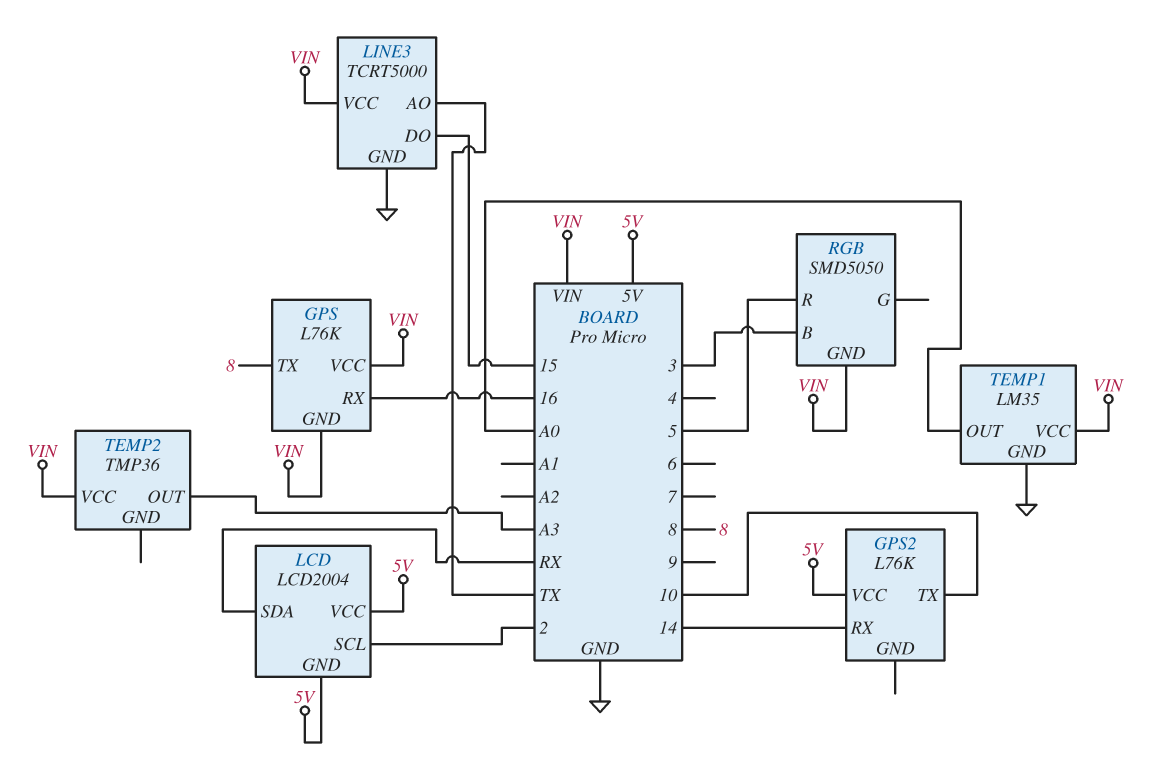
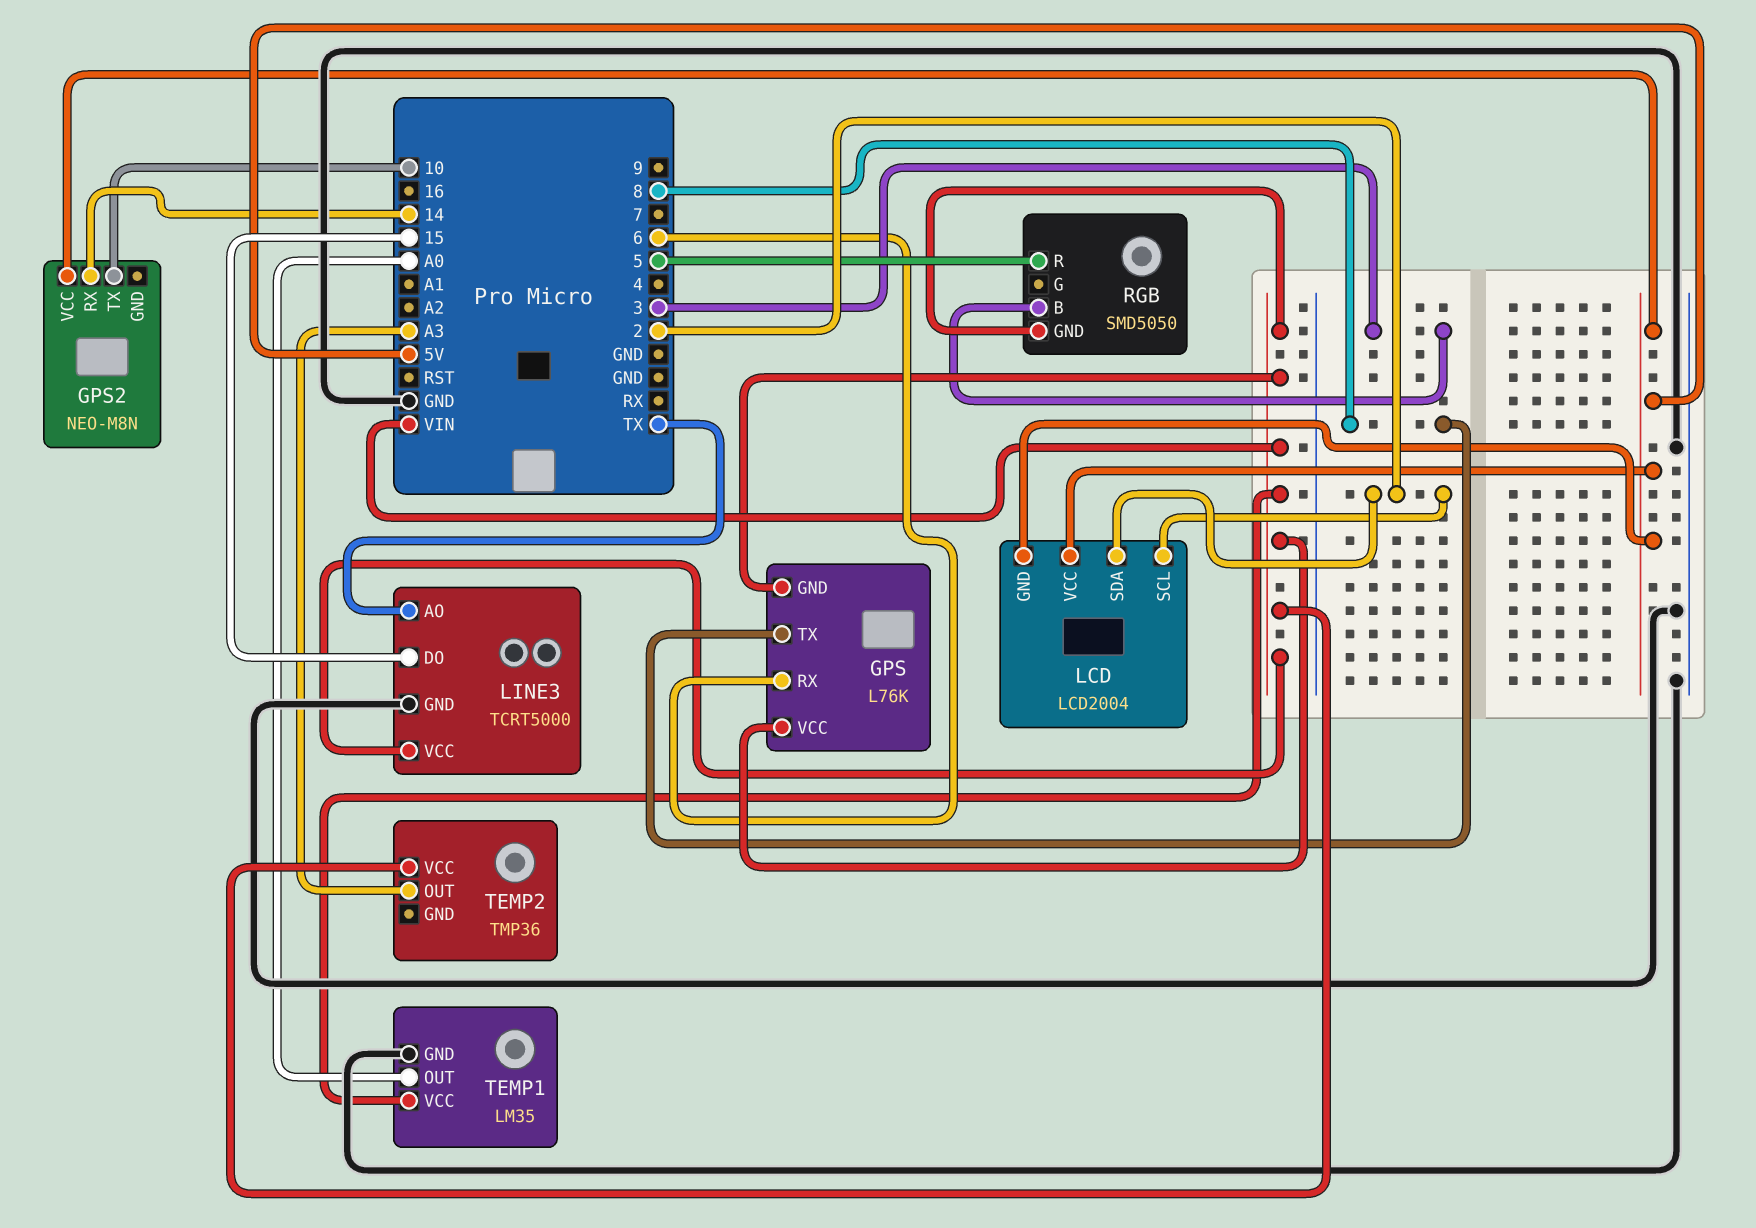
GPS pin RX: 16 -> 6
GPS2: L76K -> NEO-M8N
LCD pin SDA: RX -> 2

